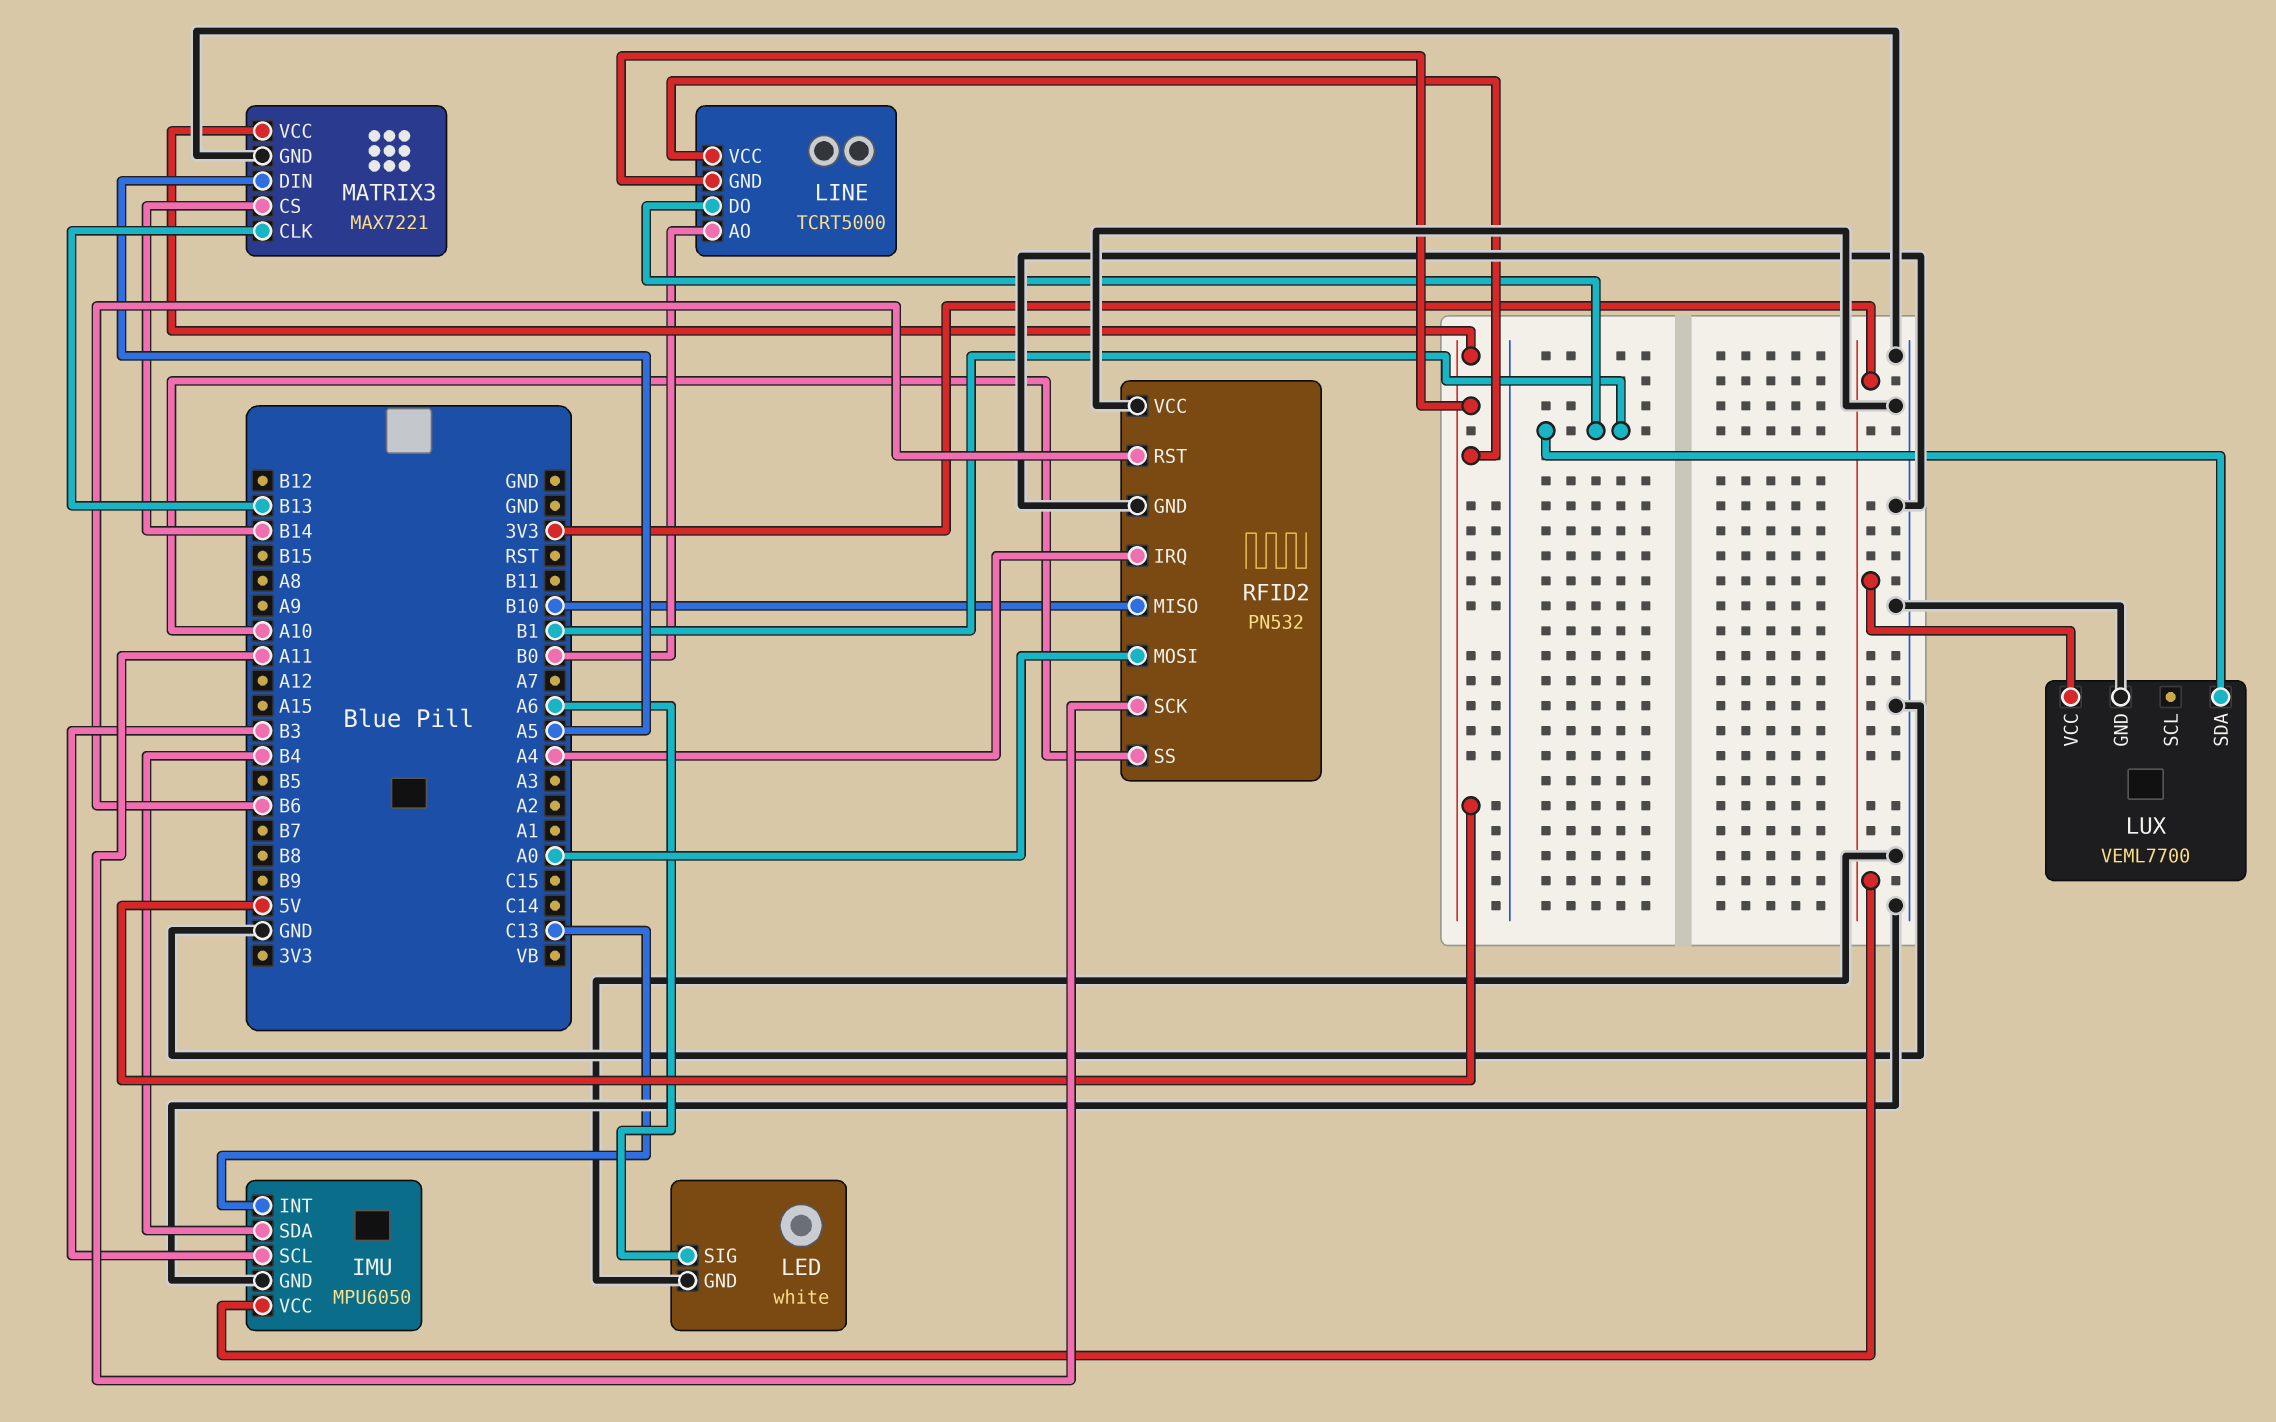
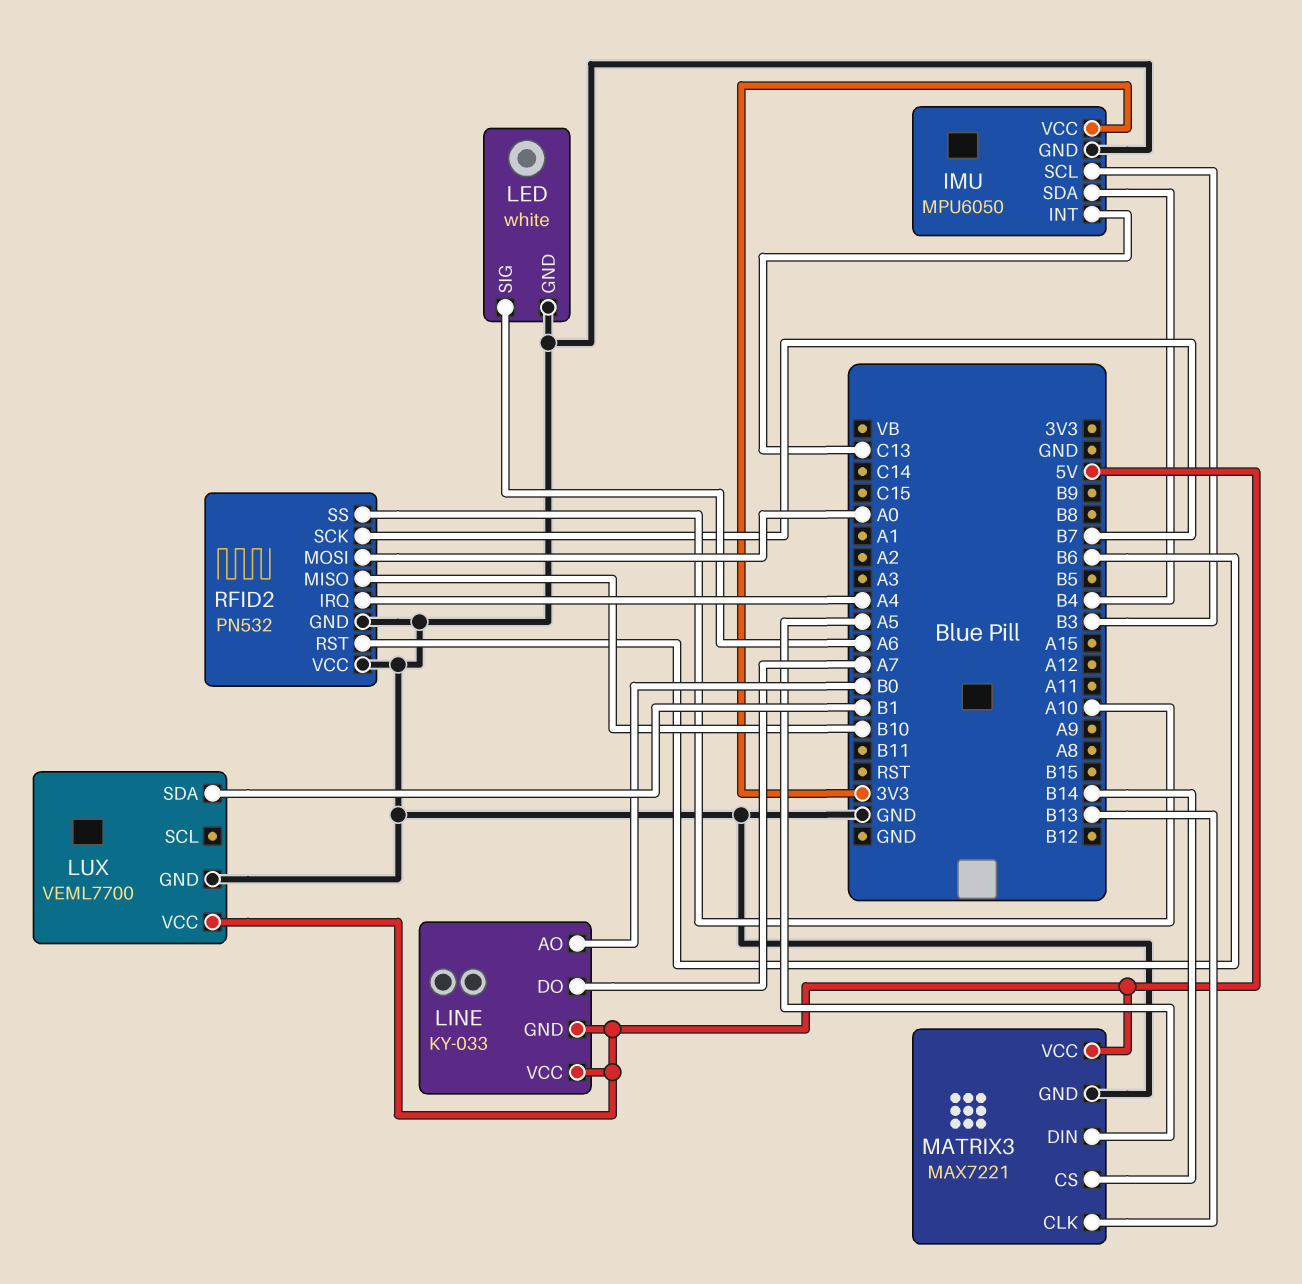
LINE: TCRT5000 -> KY-033
LINE pin DO: B1 -> A7
LUX pin VCC: 3V3 -> 5V
RFID2 pin SCK: A11 -> B7

